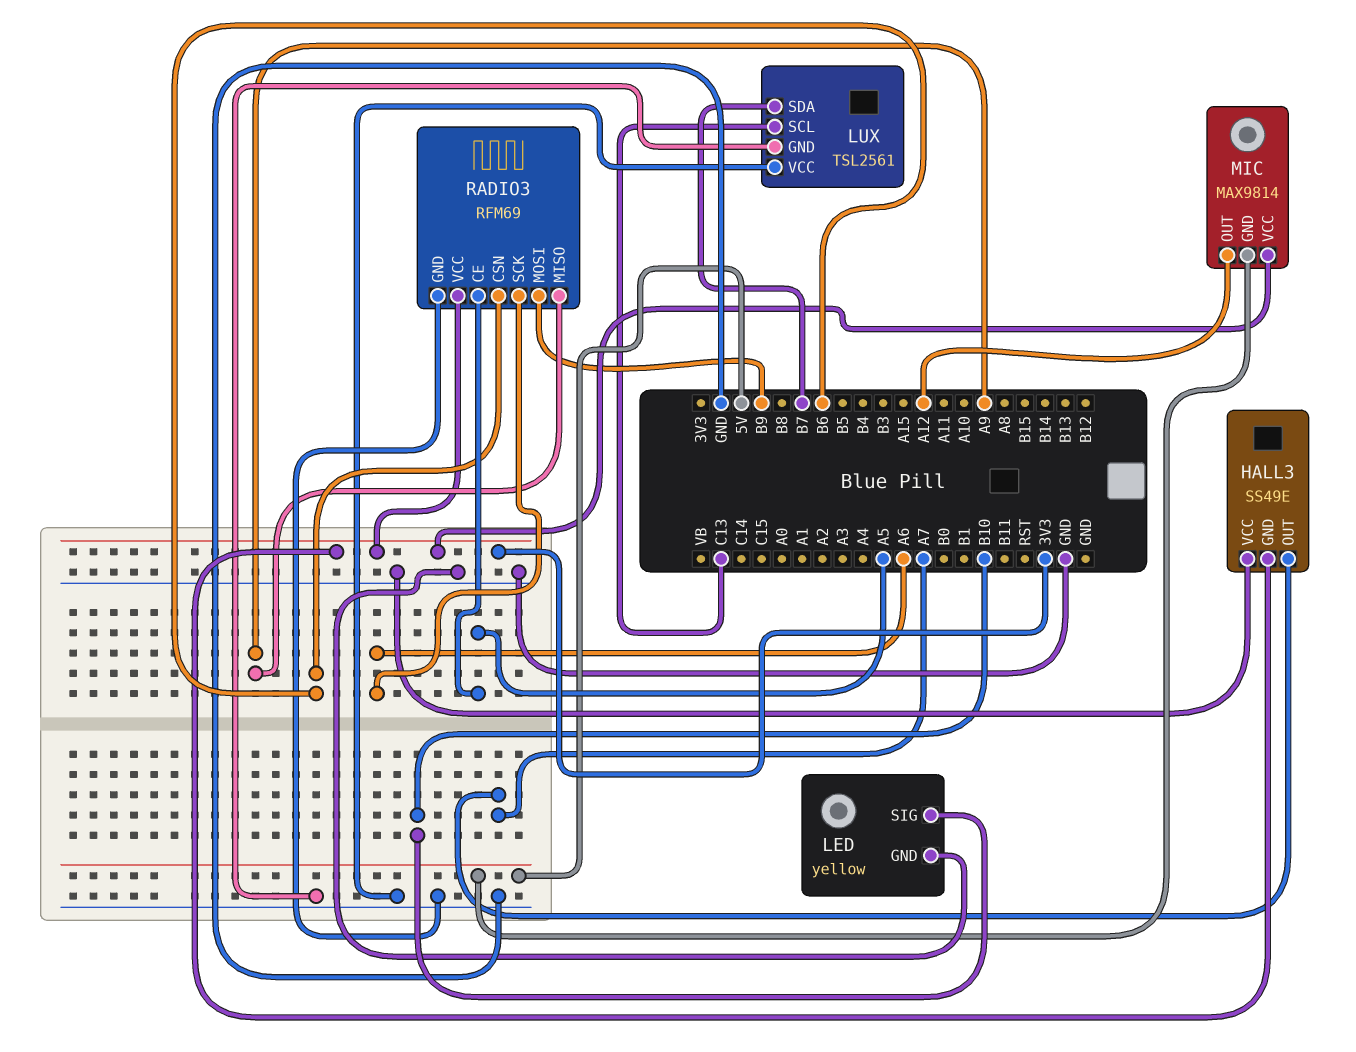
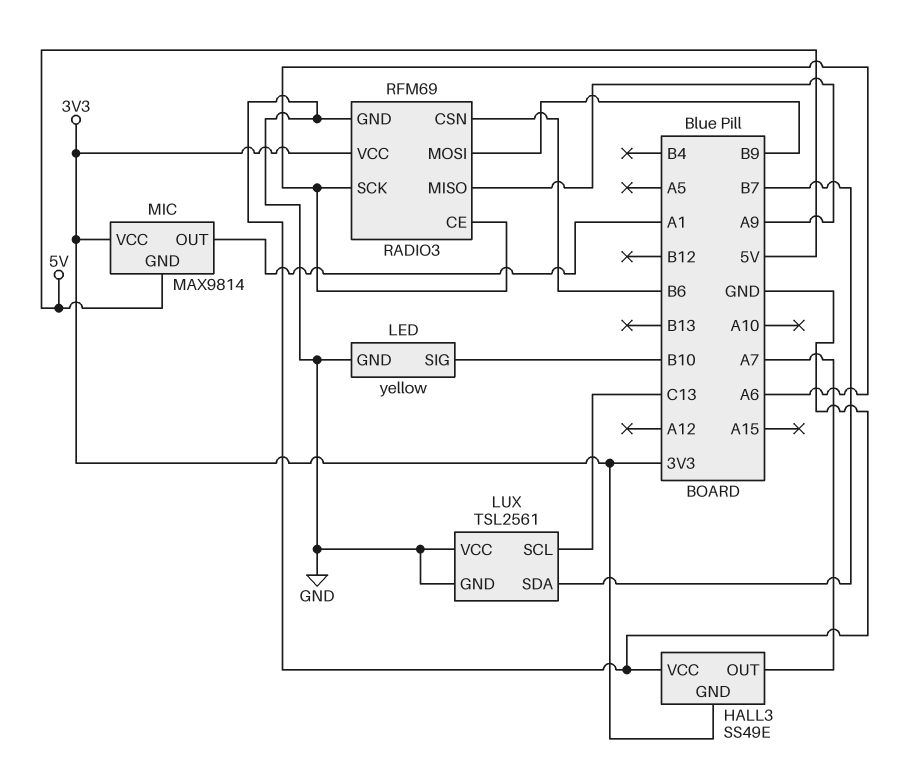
MIC pin OUT: A12 -> A1
RADIO3 pin CE: A5 -> A6

